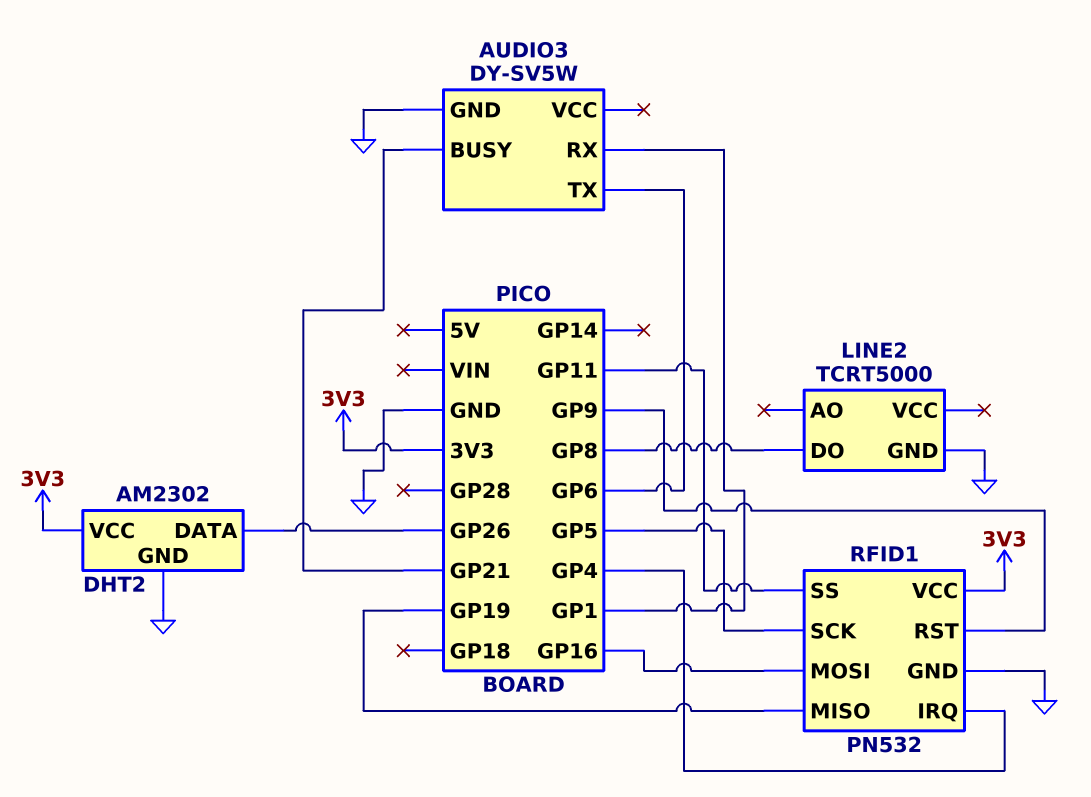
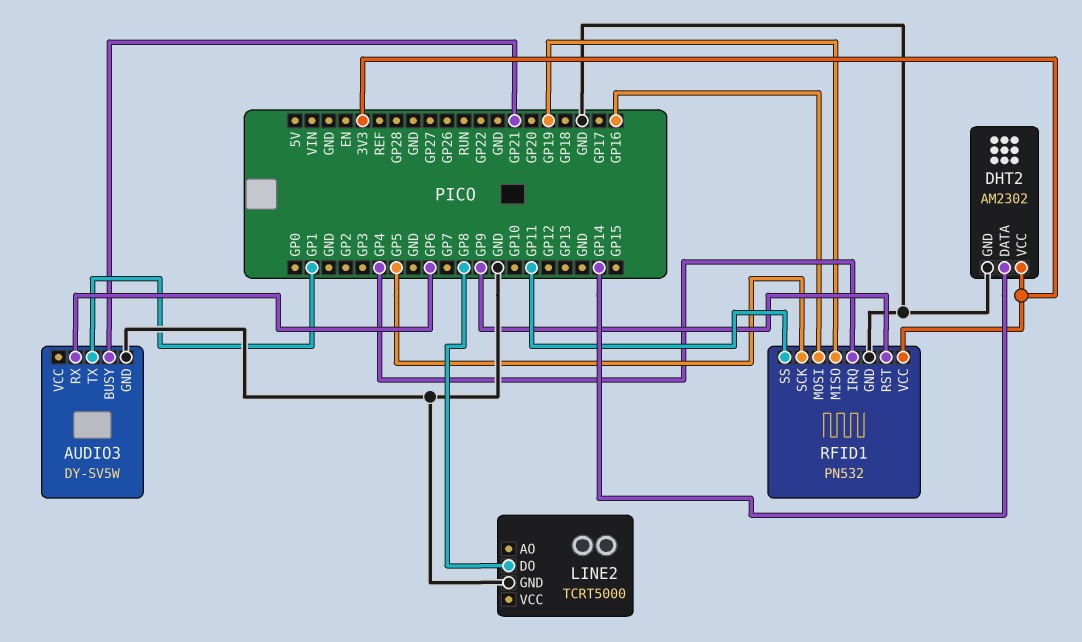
AUDIO3 pin RX: GP1 -> GP6
AUDIO3 pin TX: GP6 -> GP1
DHT2 pin DATA: GP26 -> GP14

